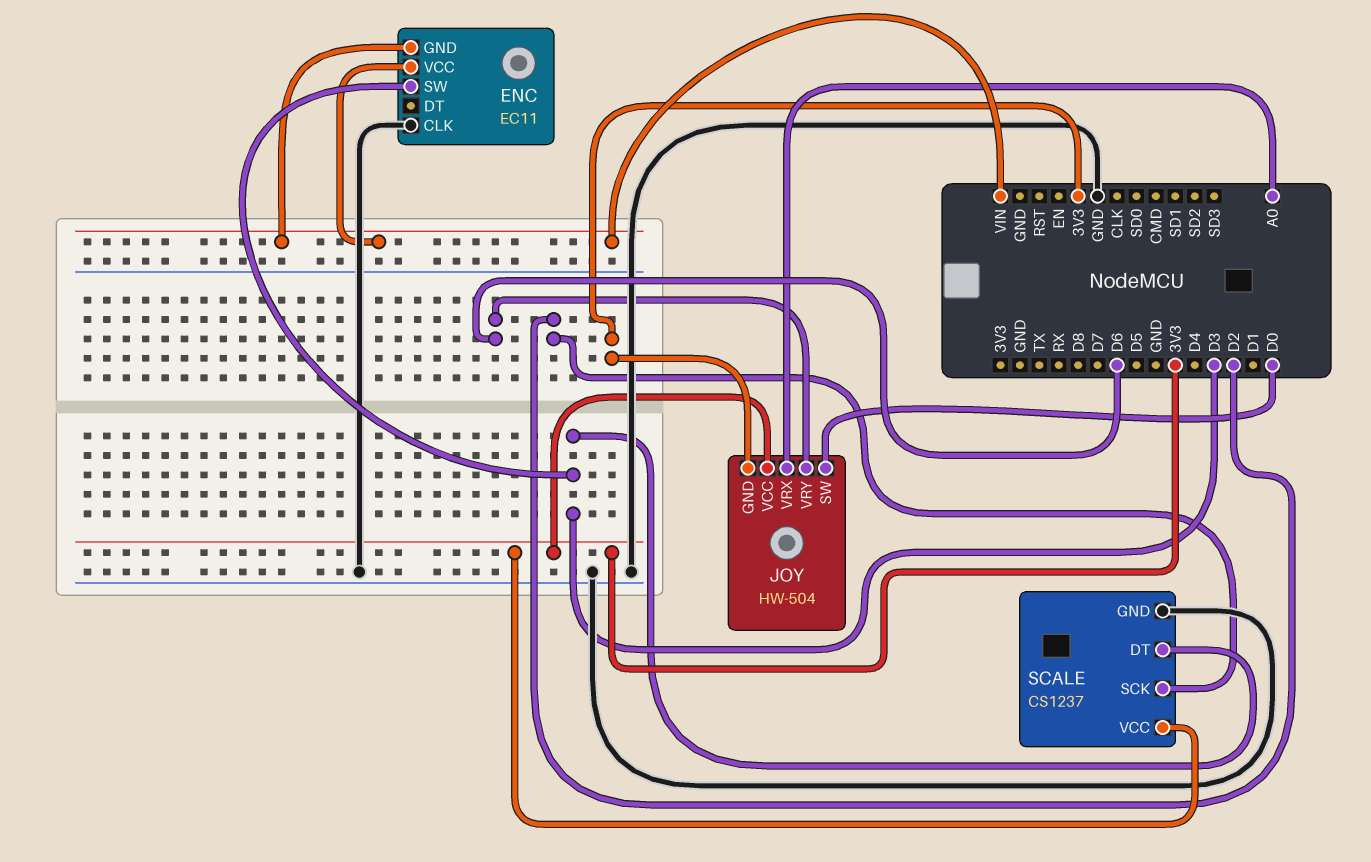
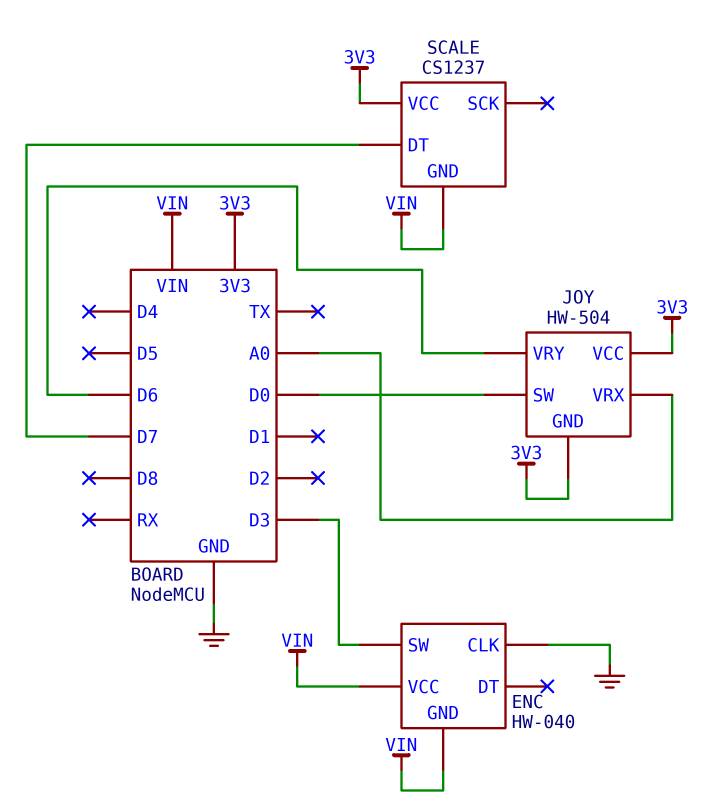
ENC: EC11 -> HW-040
SCALE pin DT: D3 -> D7
SCALE pin GND: GND -> VIN
SCALE pin SCK: D2 -> none

